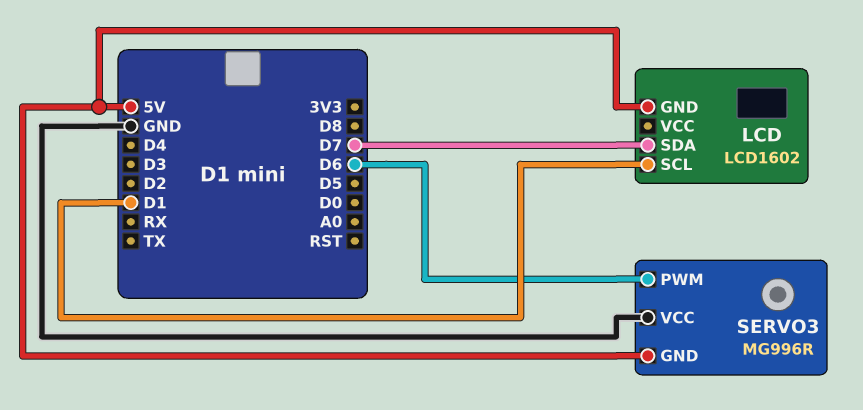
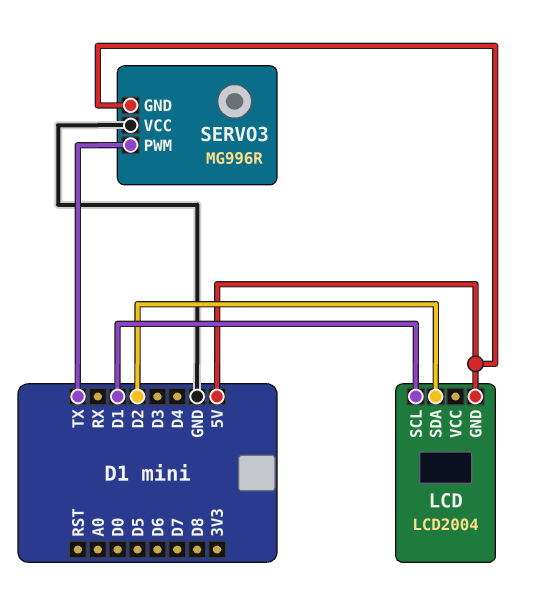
LCD: LCD1602 -> LCD2004
LCD pin SDA: D7 -> D2
SERVO3 pin PWM: D6 -> TX

